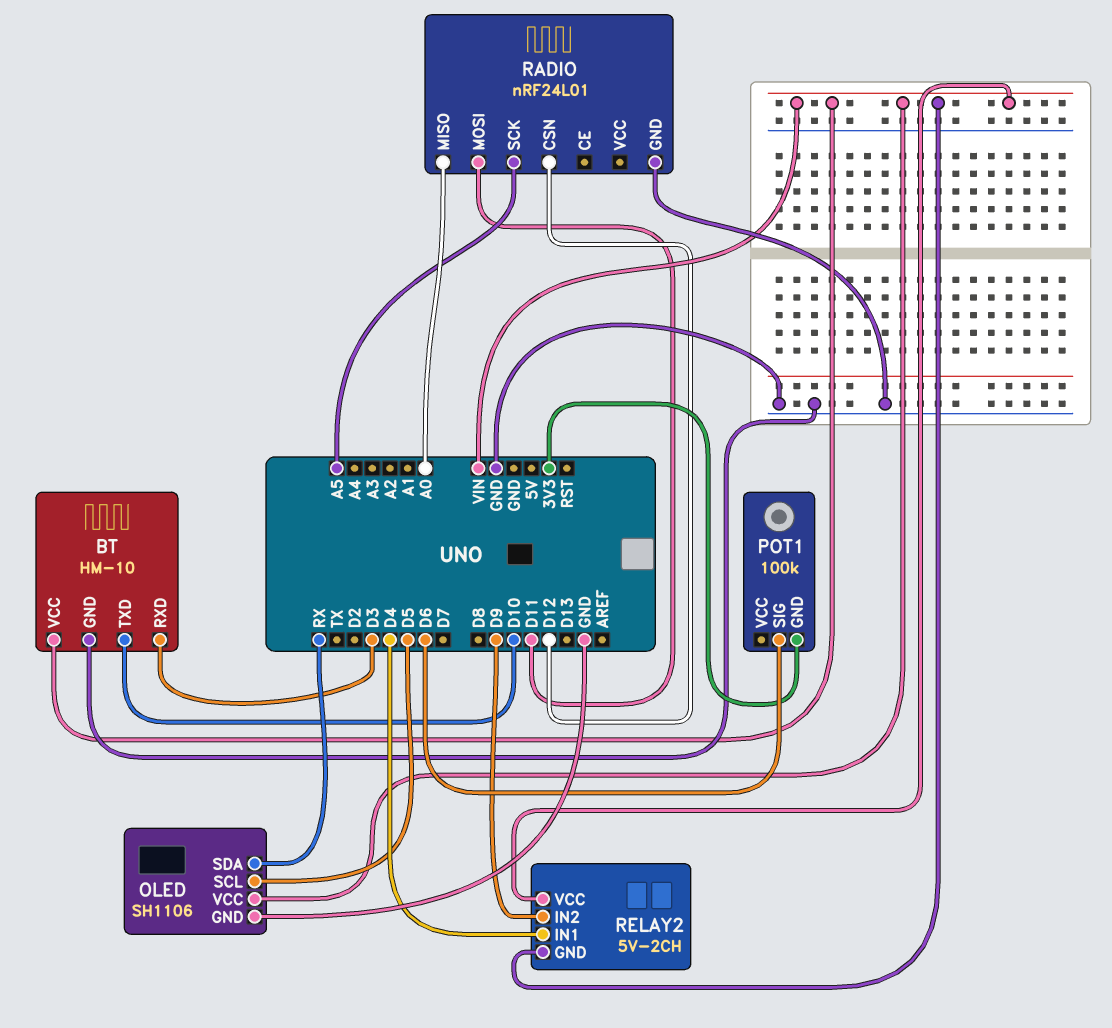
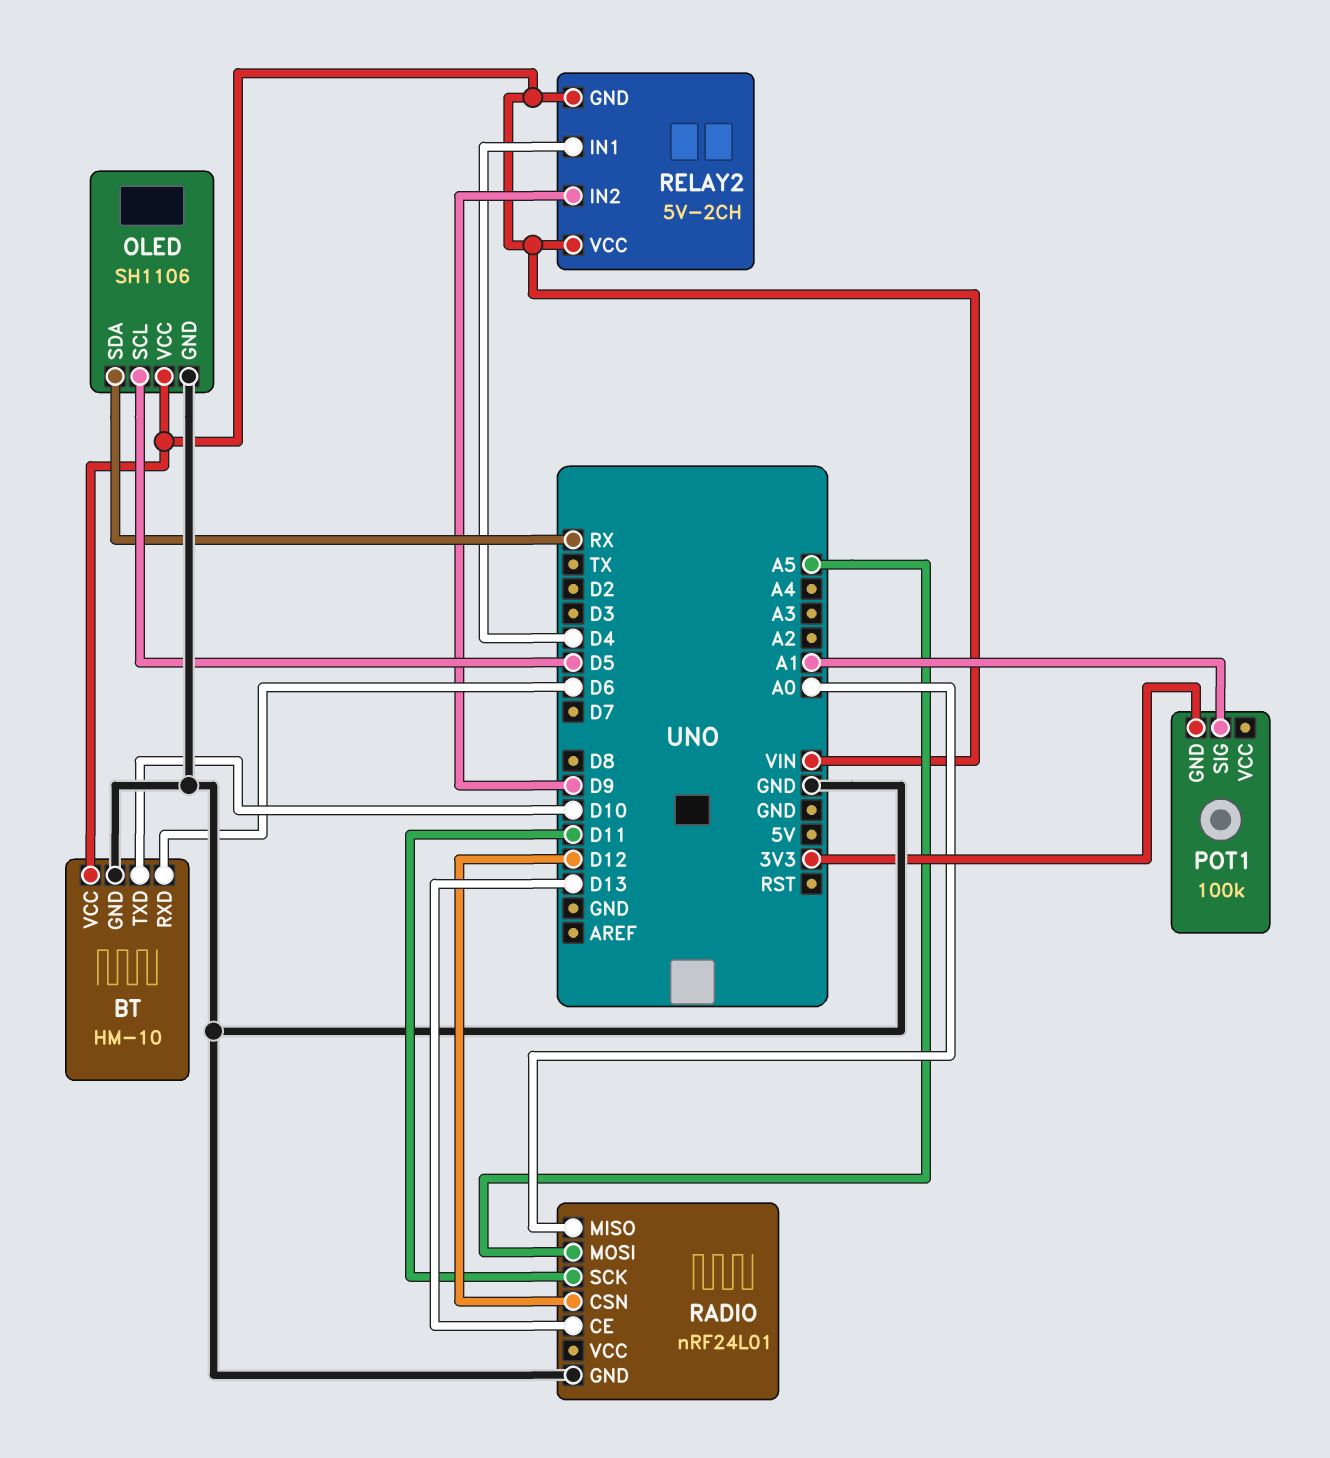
BT pin RXD: D3 -> D6
POT1 pin SIG: D6 -> A1
RADIO pin CE: none -> D13
RADIO pin MOSI: D11 -> A5
RADIO pin SCK: A5 -> D11

